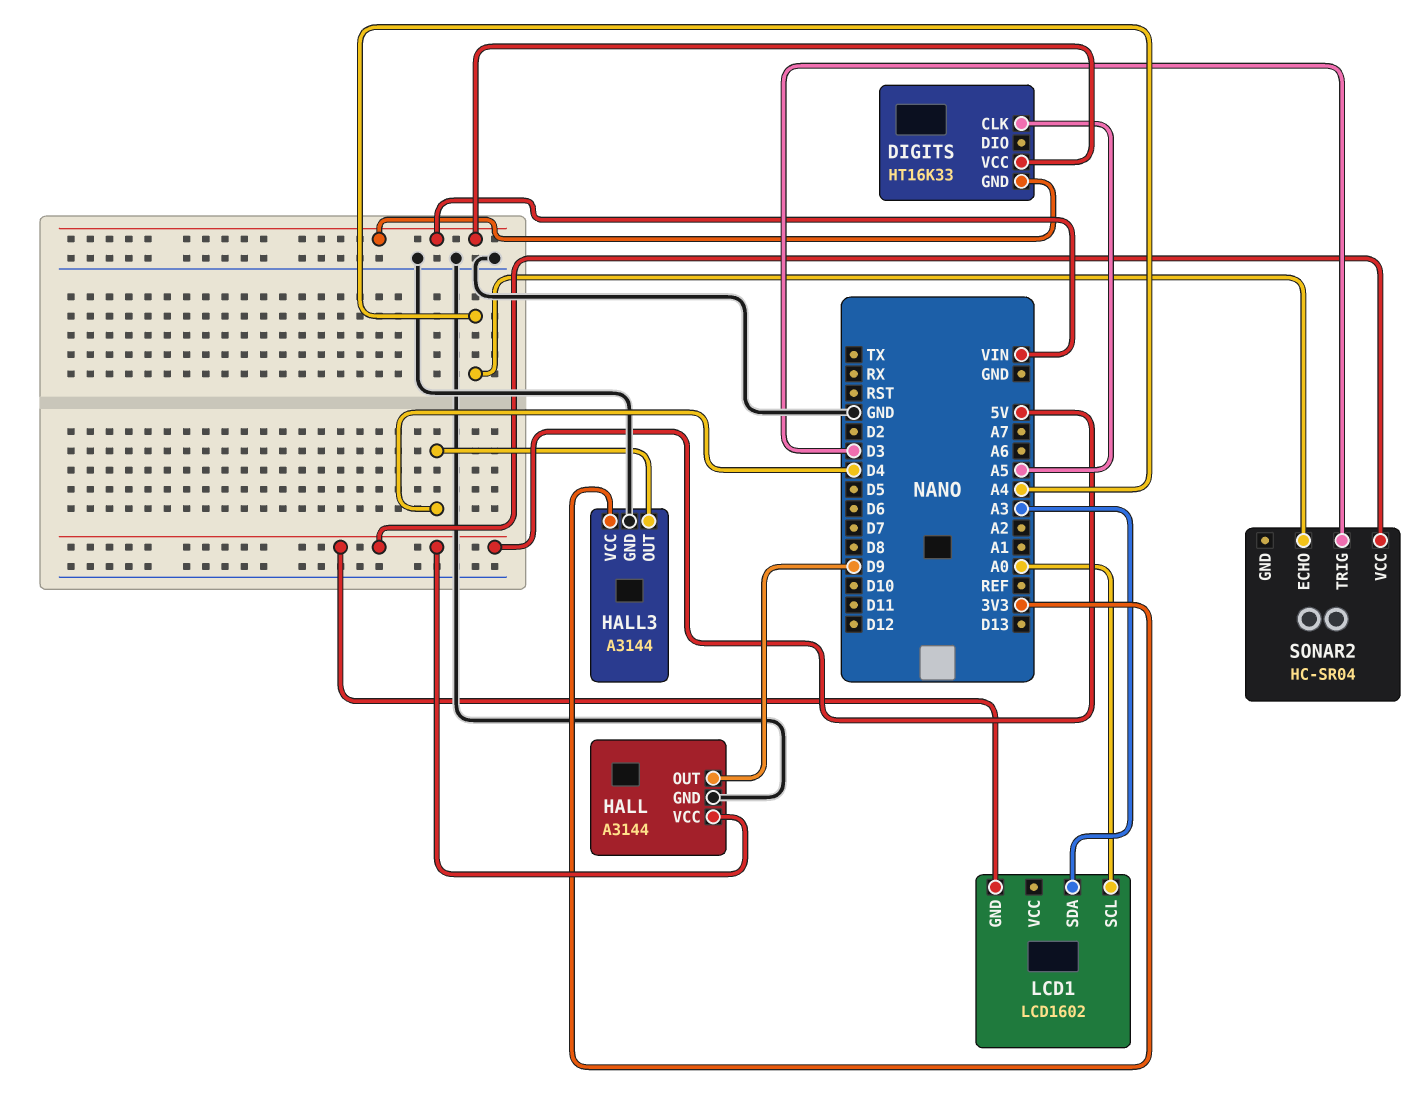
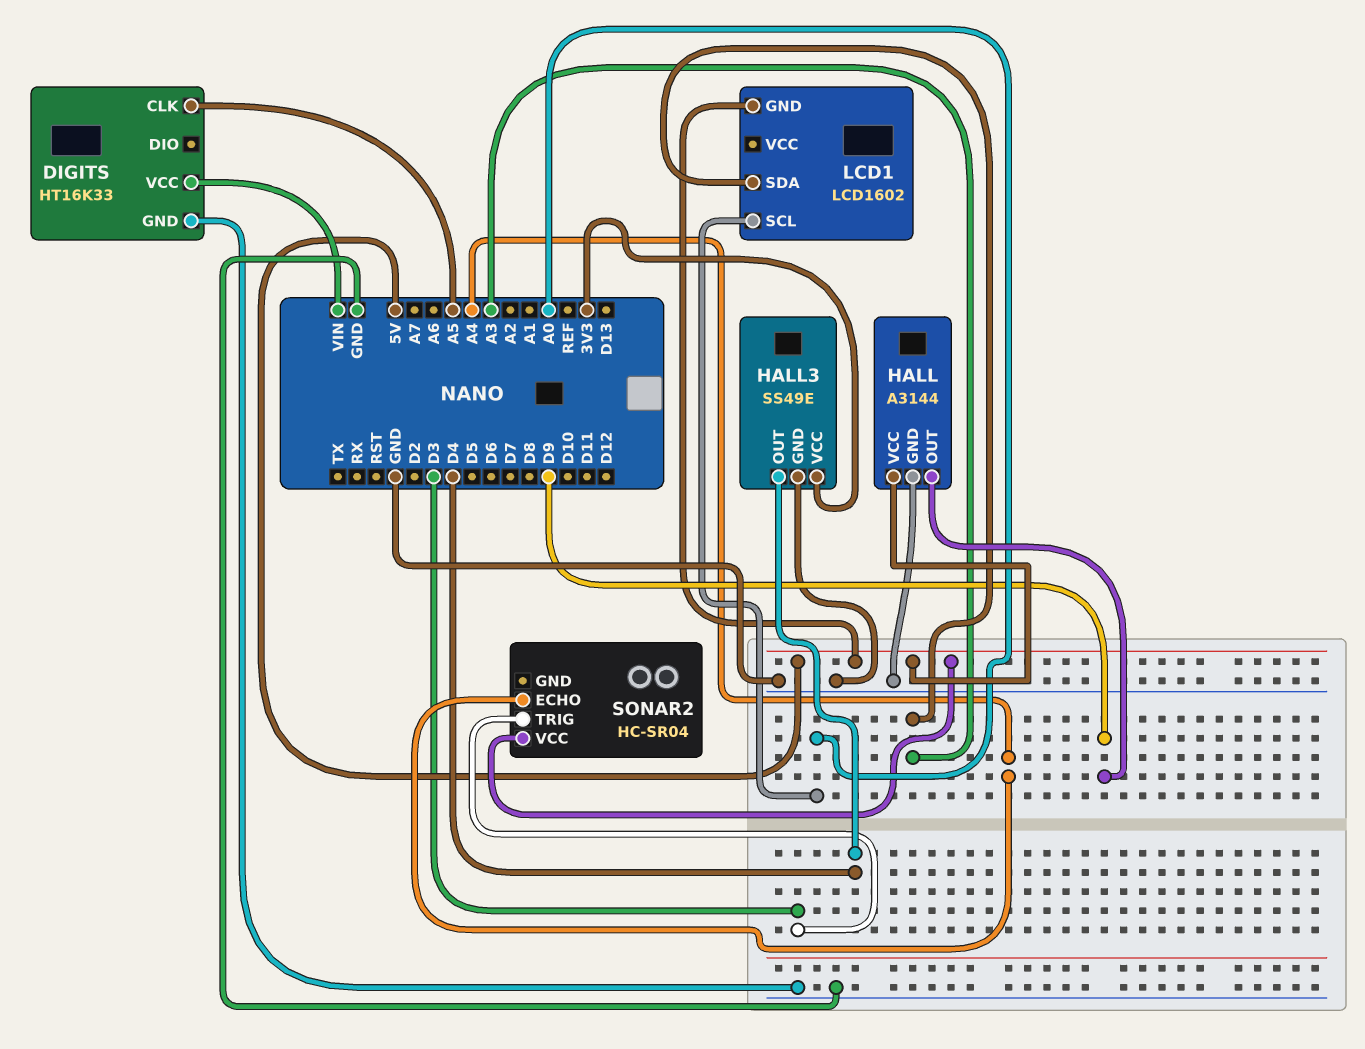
DIGITS pin GND: VIN -> GND
HALL3: A3144 -> SS49E

